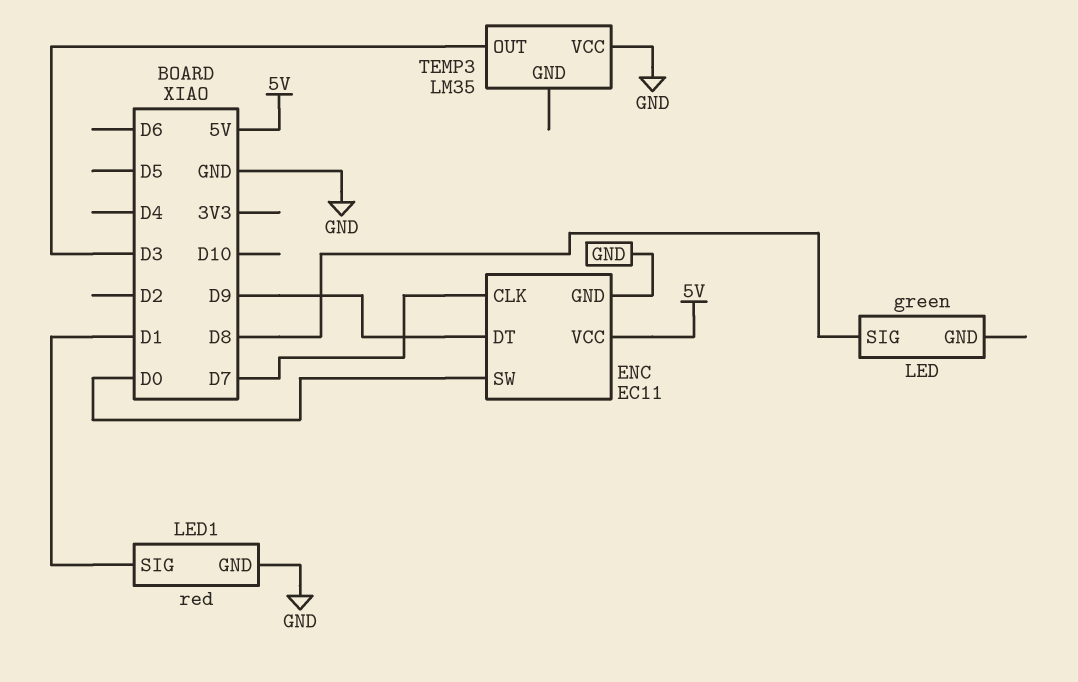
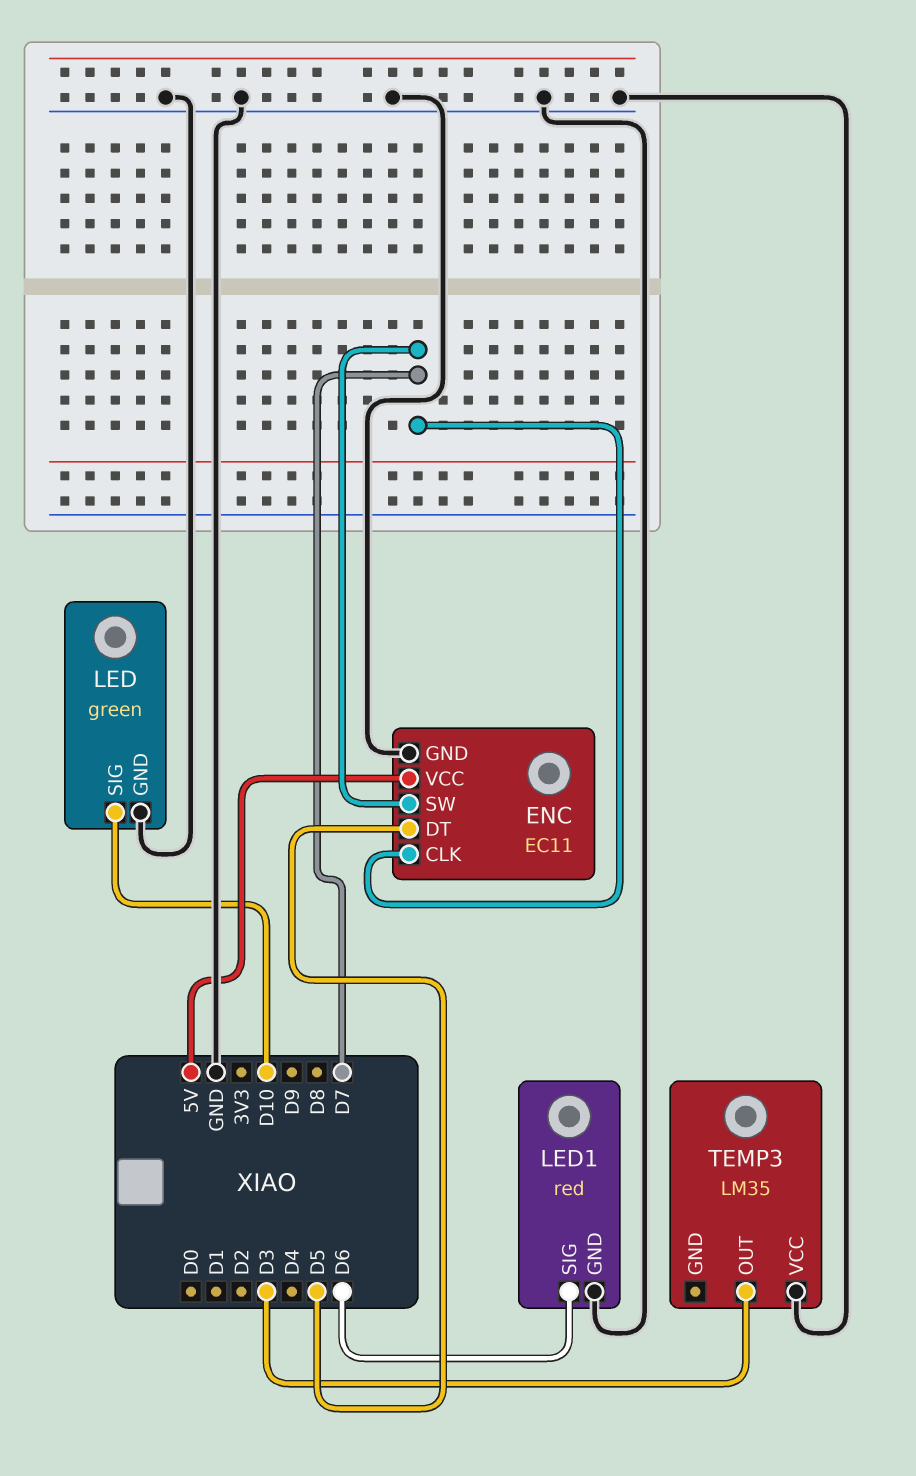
ENC pin DT: D9 -> D5
ENC pin SW: D0 -> D7
LED pin GND: none -> GND
LED pin SIG: D8 -> D10
LED1 pin SIG: D1 -> D6

